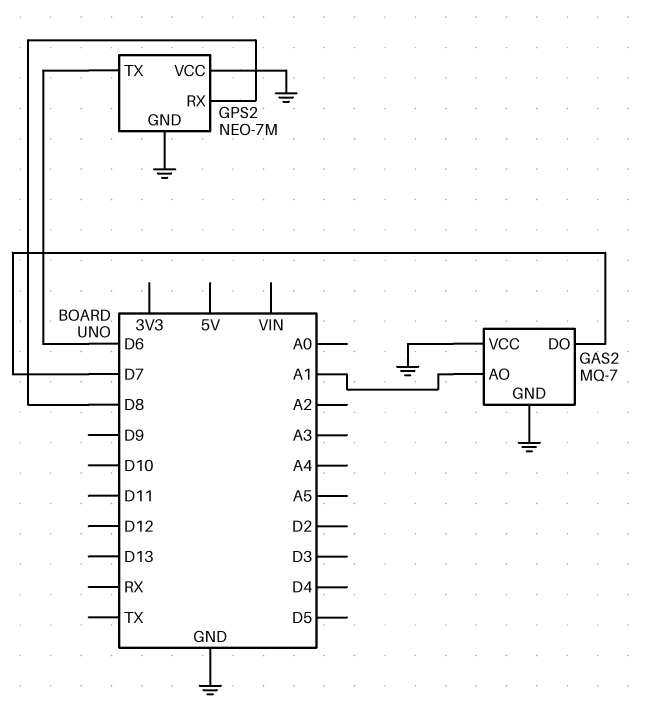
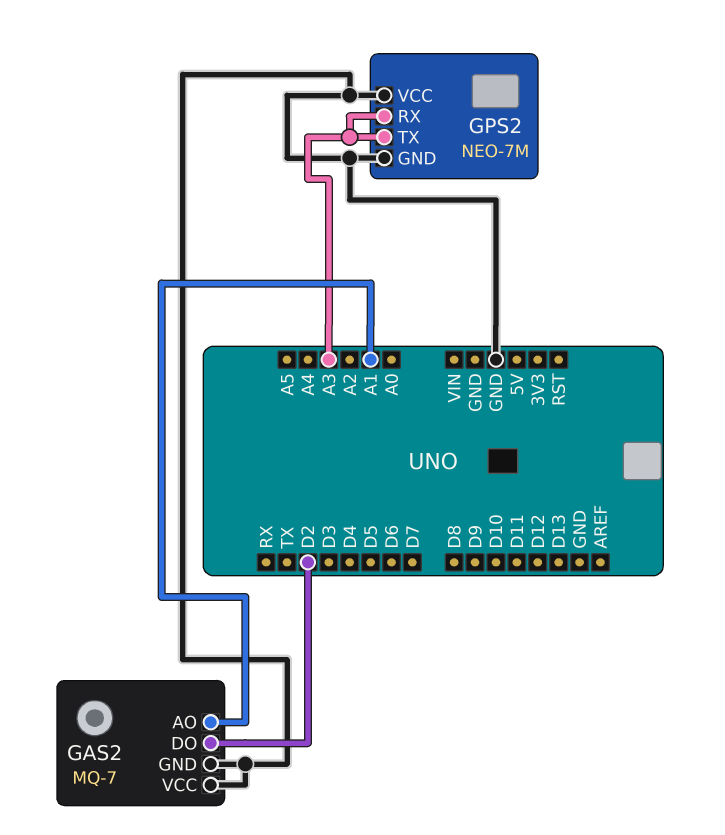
GAS2 pin DO: D7 -> D2
GPS2 pin RX: D8 -> A3
GPS2 pin TX: D6 -> A3

